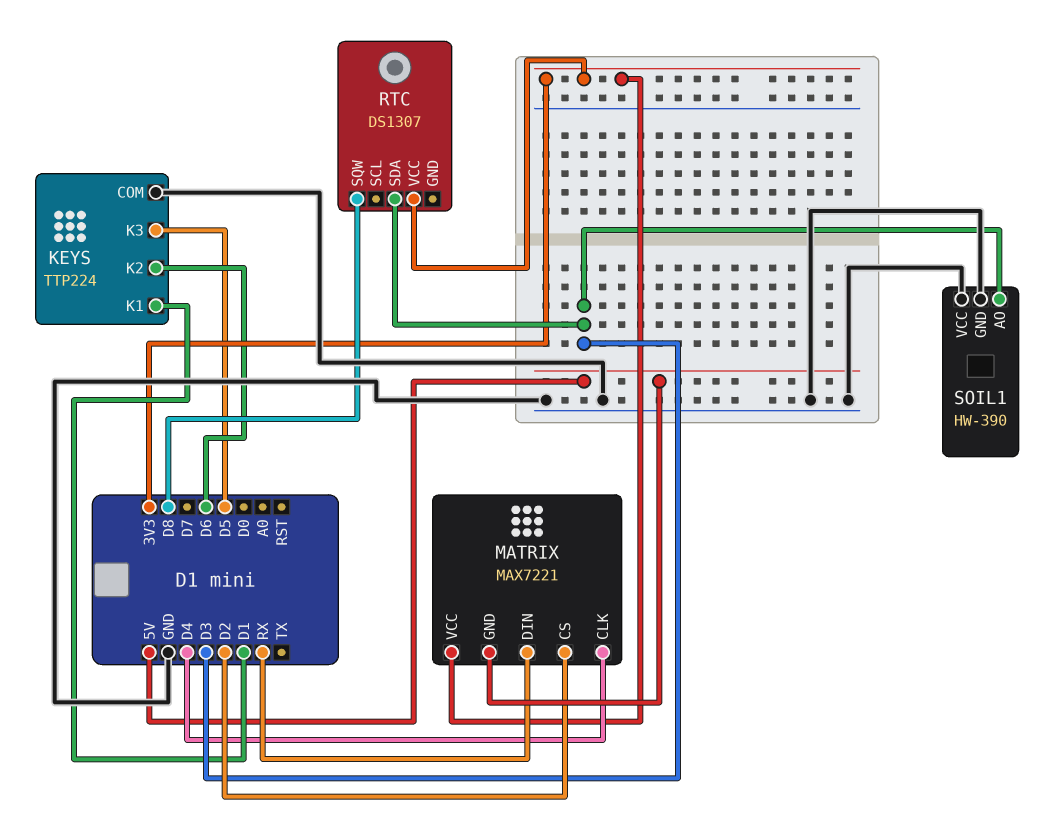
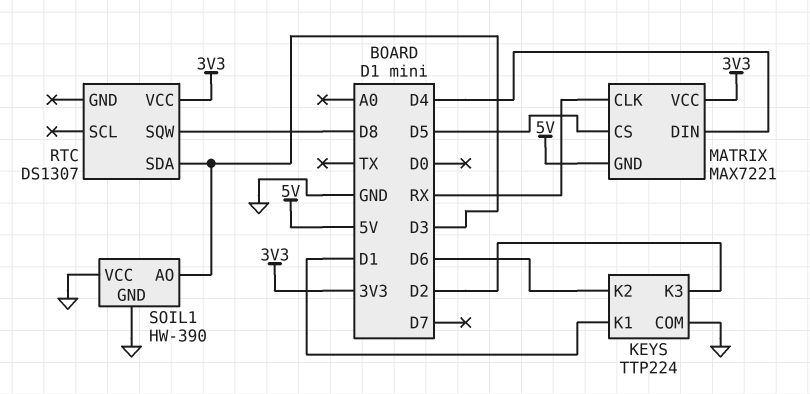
KEYS pin K3: D5 -> D2
MATRIX pin CLK: D4 -> RX
MATRIX pin CS: D2 -> D5
MATRIX pin DIN: RX -> D4

